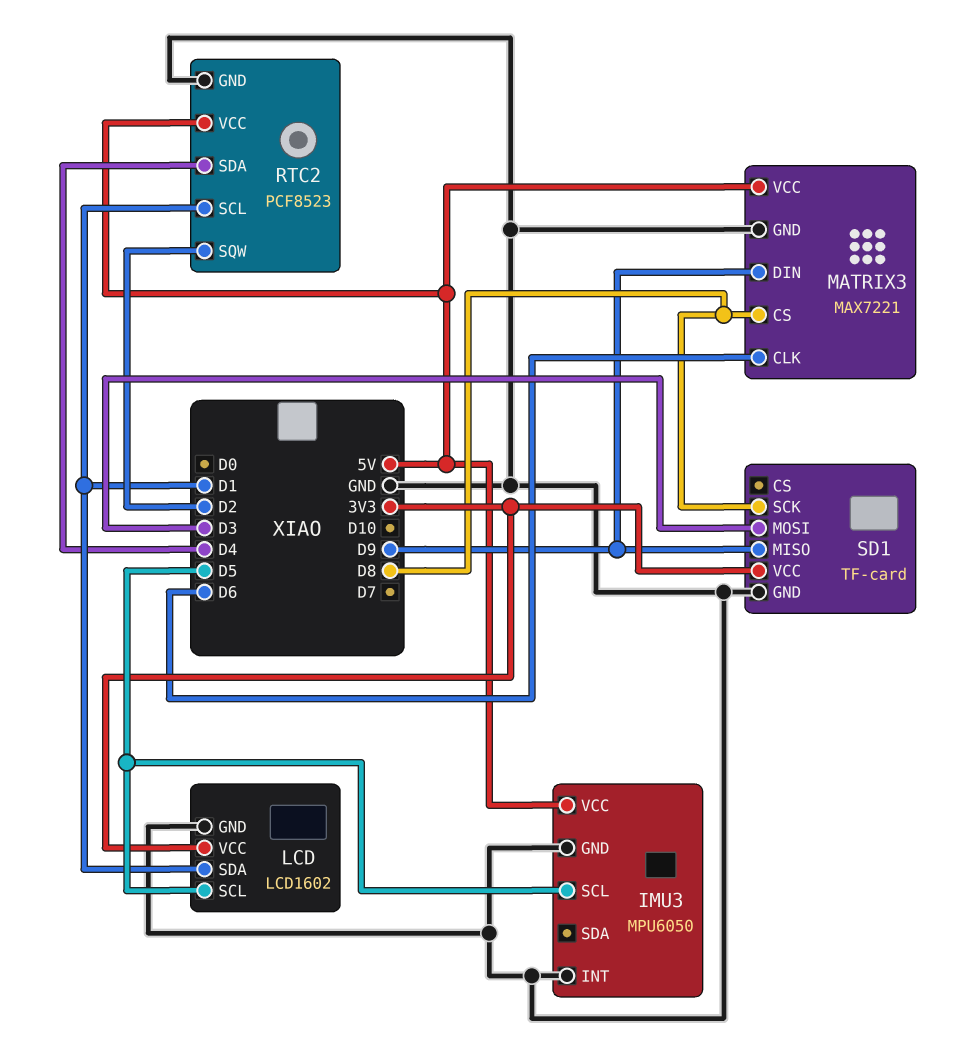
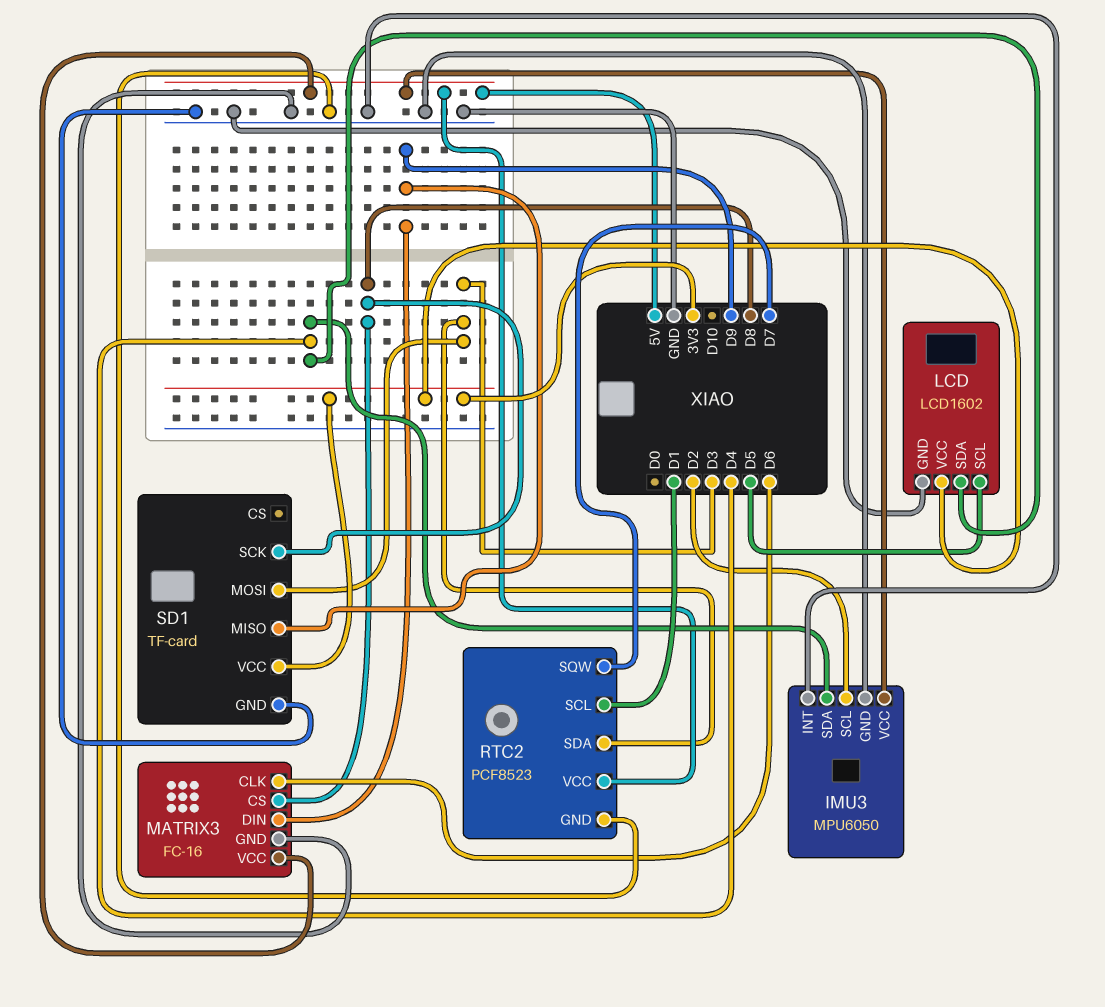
IMU3 pin SCL: D5 -> D2
IMU3 pin SDA: none -> D4
LCD pin SDA: D1 -> D4
MATRIX3: MAX7221 -> FC-16
RTC2 pin SDA: D4 -> D3
RTC2 pin SQW: D2 -> D7

